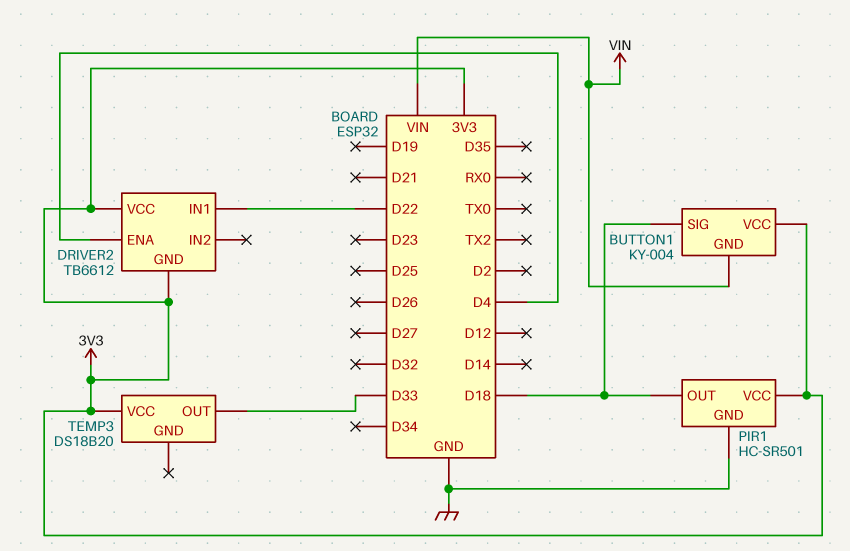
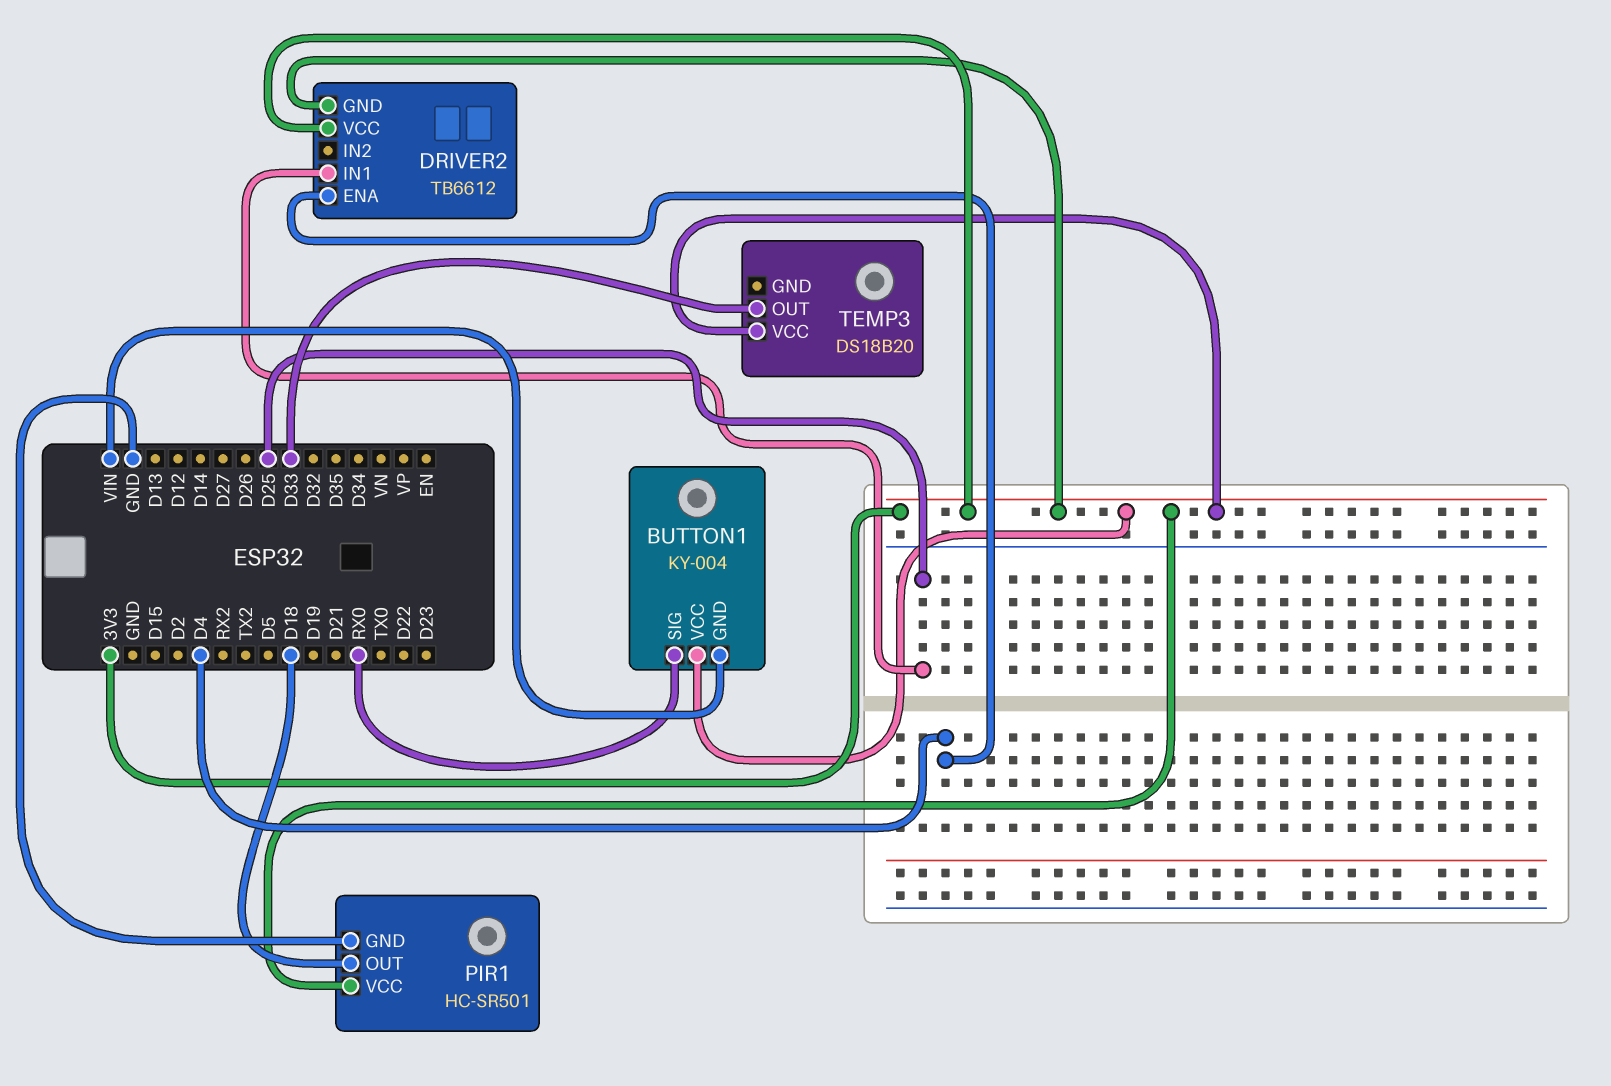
BUTTON1 pin SIG: D18 -> RX0
DRIVER2 pin IN1: D22 -> D25

